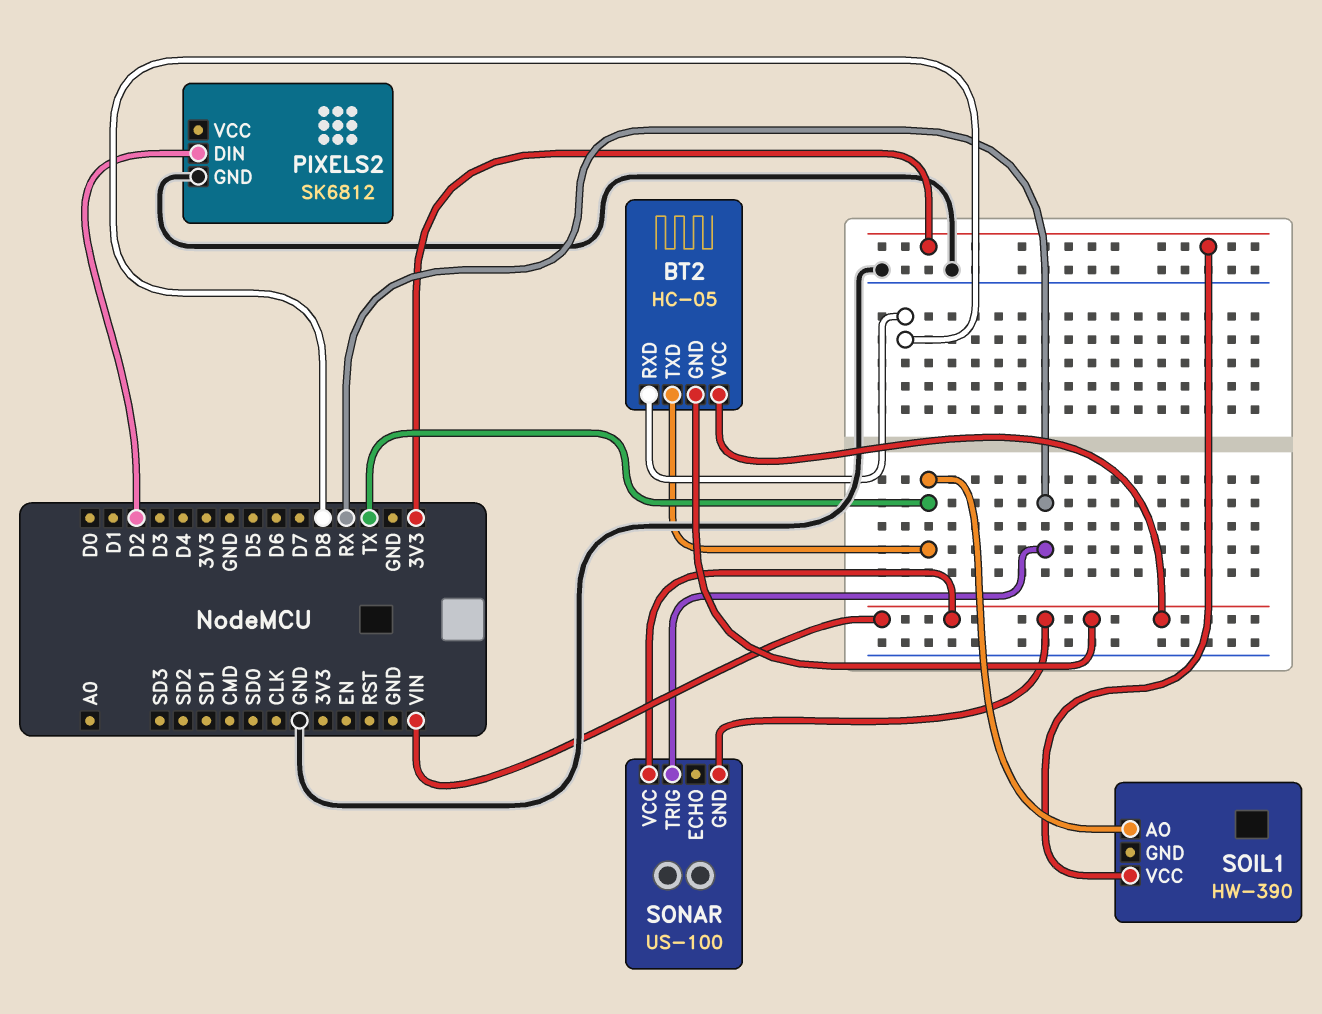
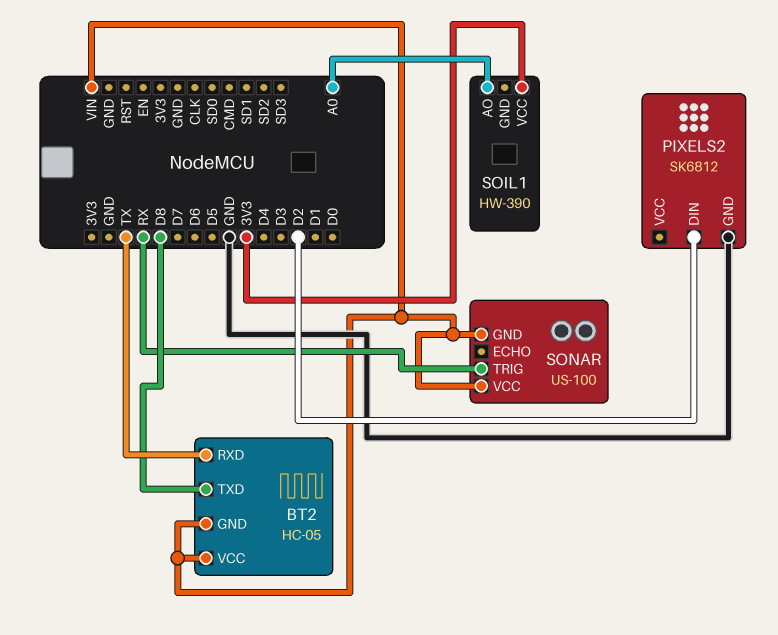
BT2 pin RXD: D8 -> TX
BT2 pin TXD: TX -> D8
SOIL1 pin AO: TX -> A0

